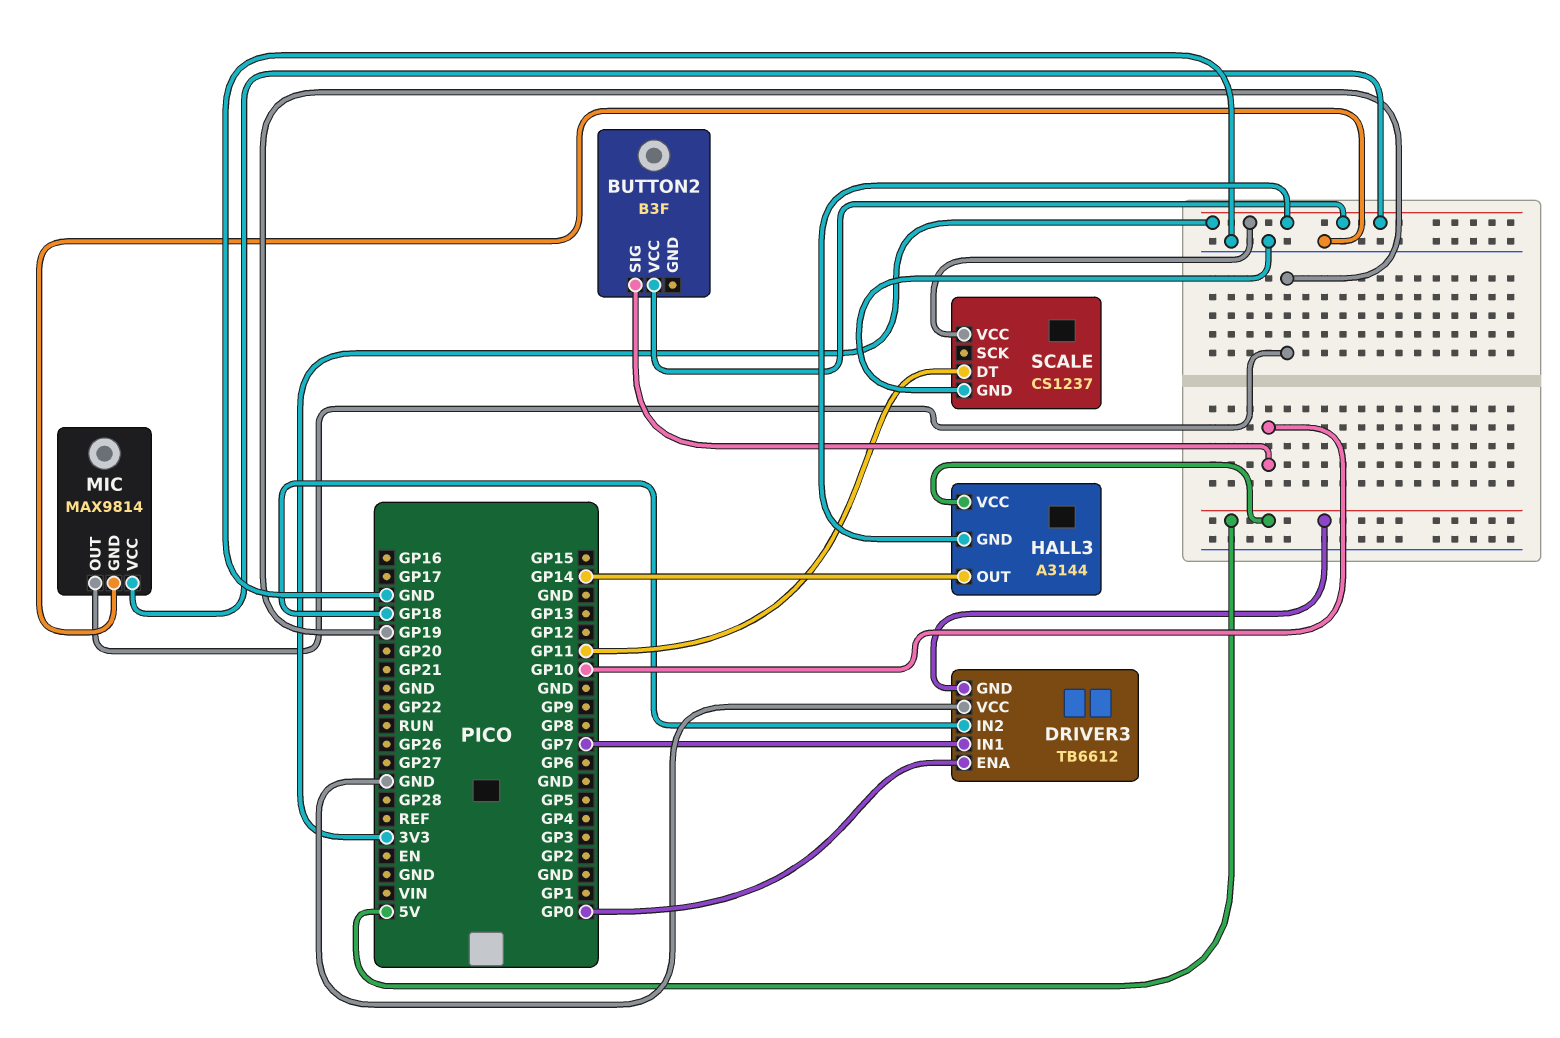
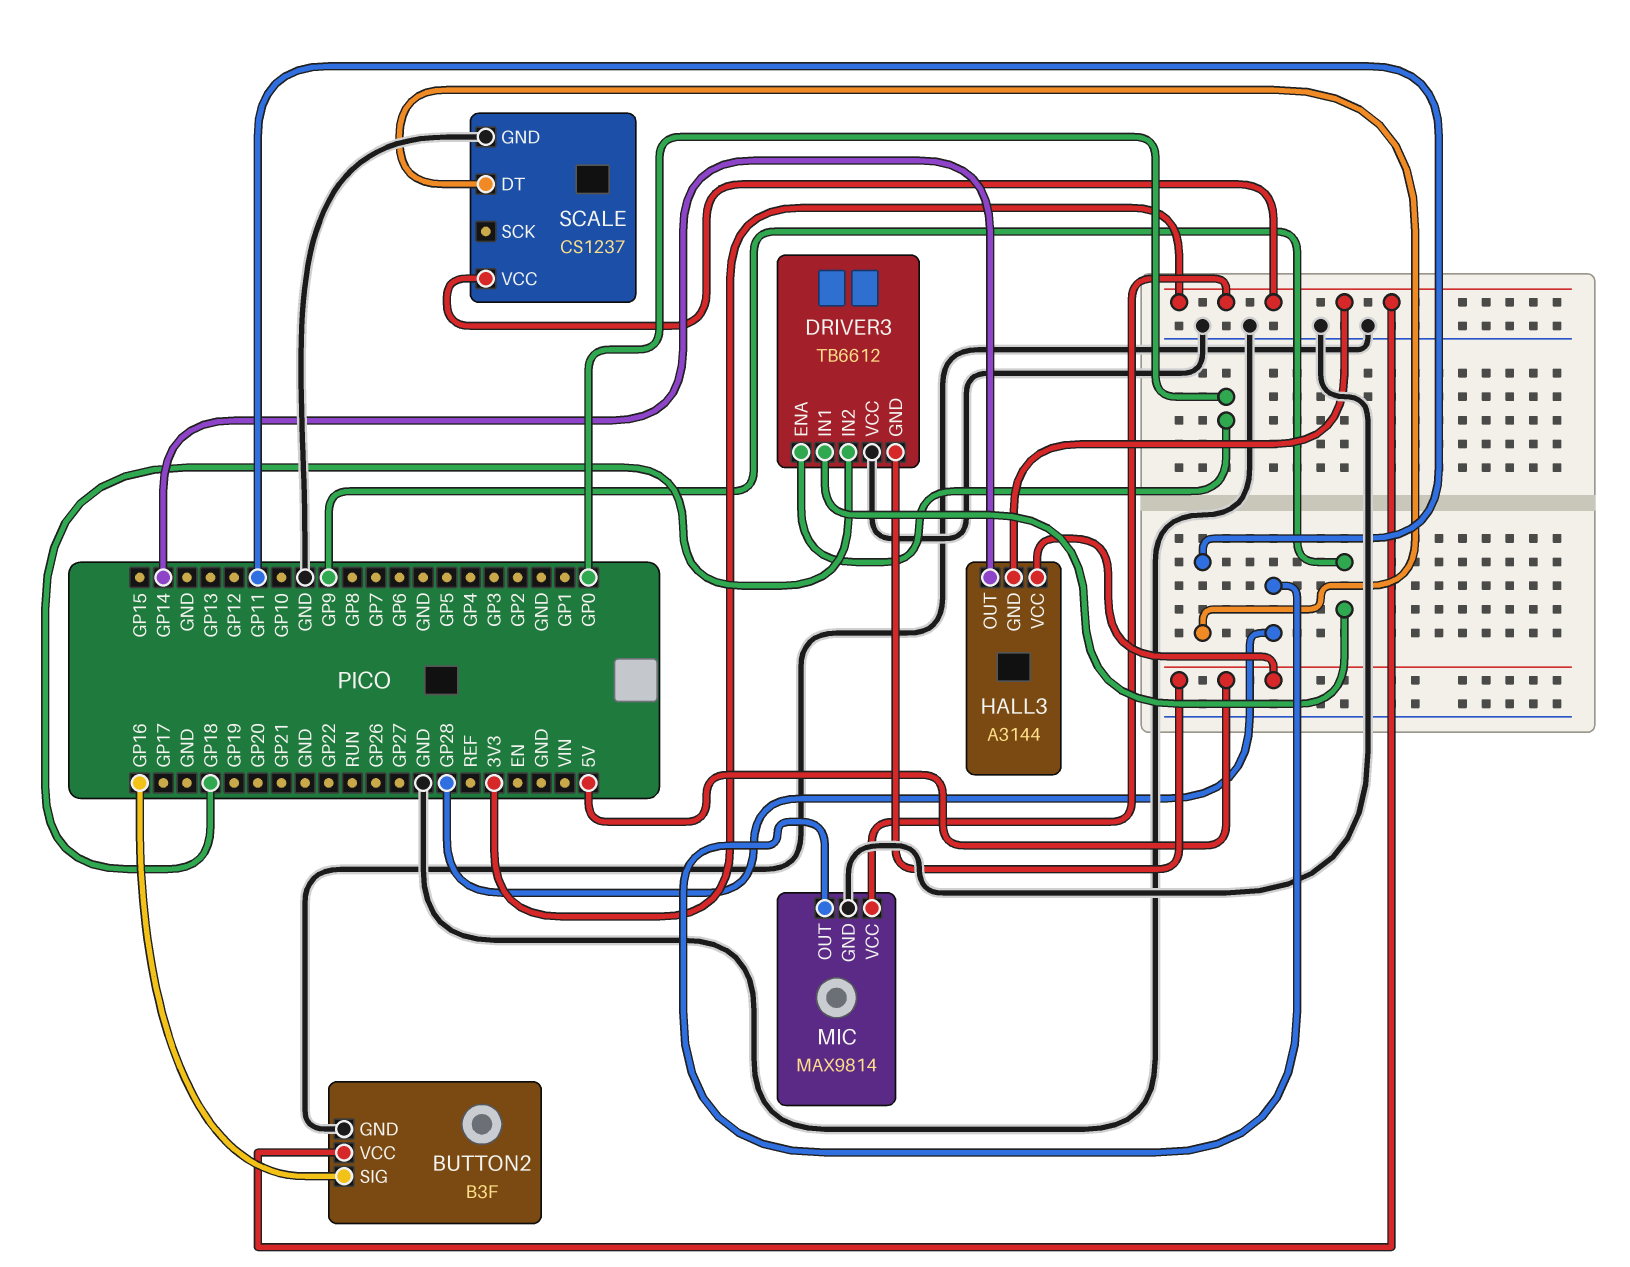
BUTTON2 pin GND: none -> GND
BUTTON2 pin SIG: GP10 -> GP16
DRIVER3 pin IN1: GP7 -> GP9
MIC pin OUT: GP19 -> GP28

